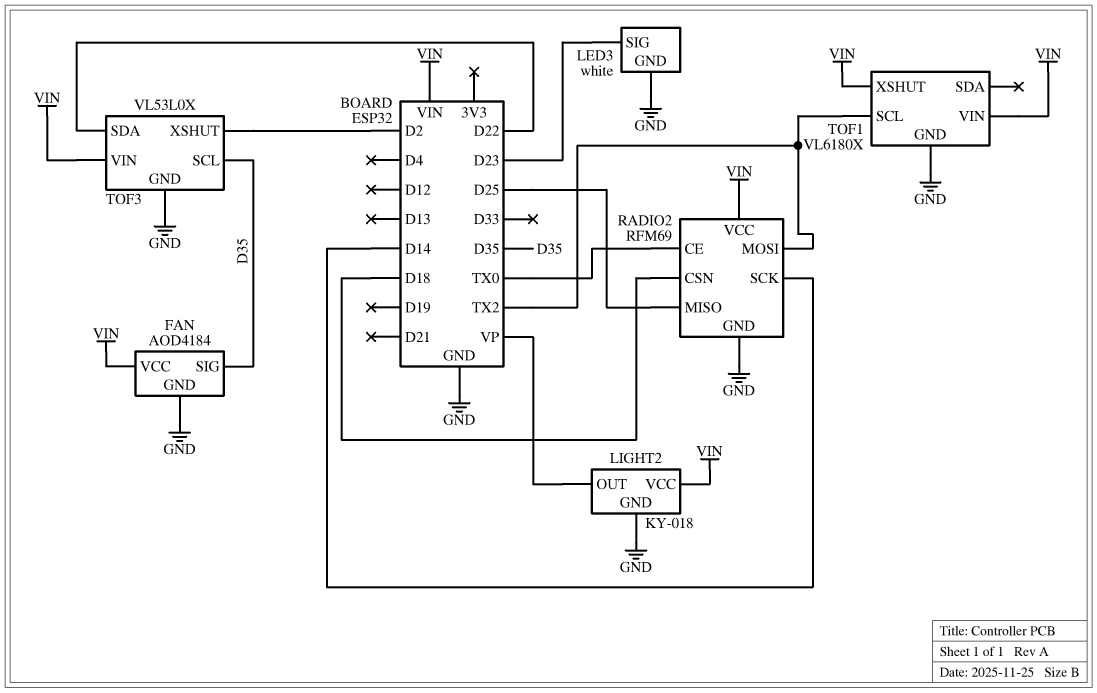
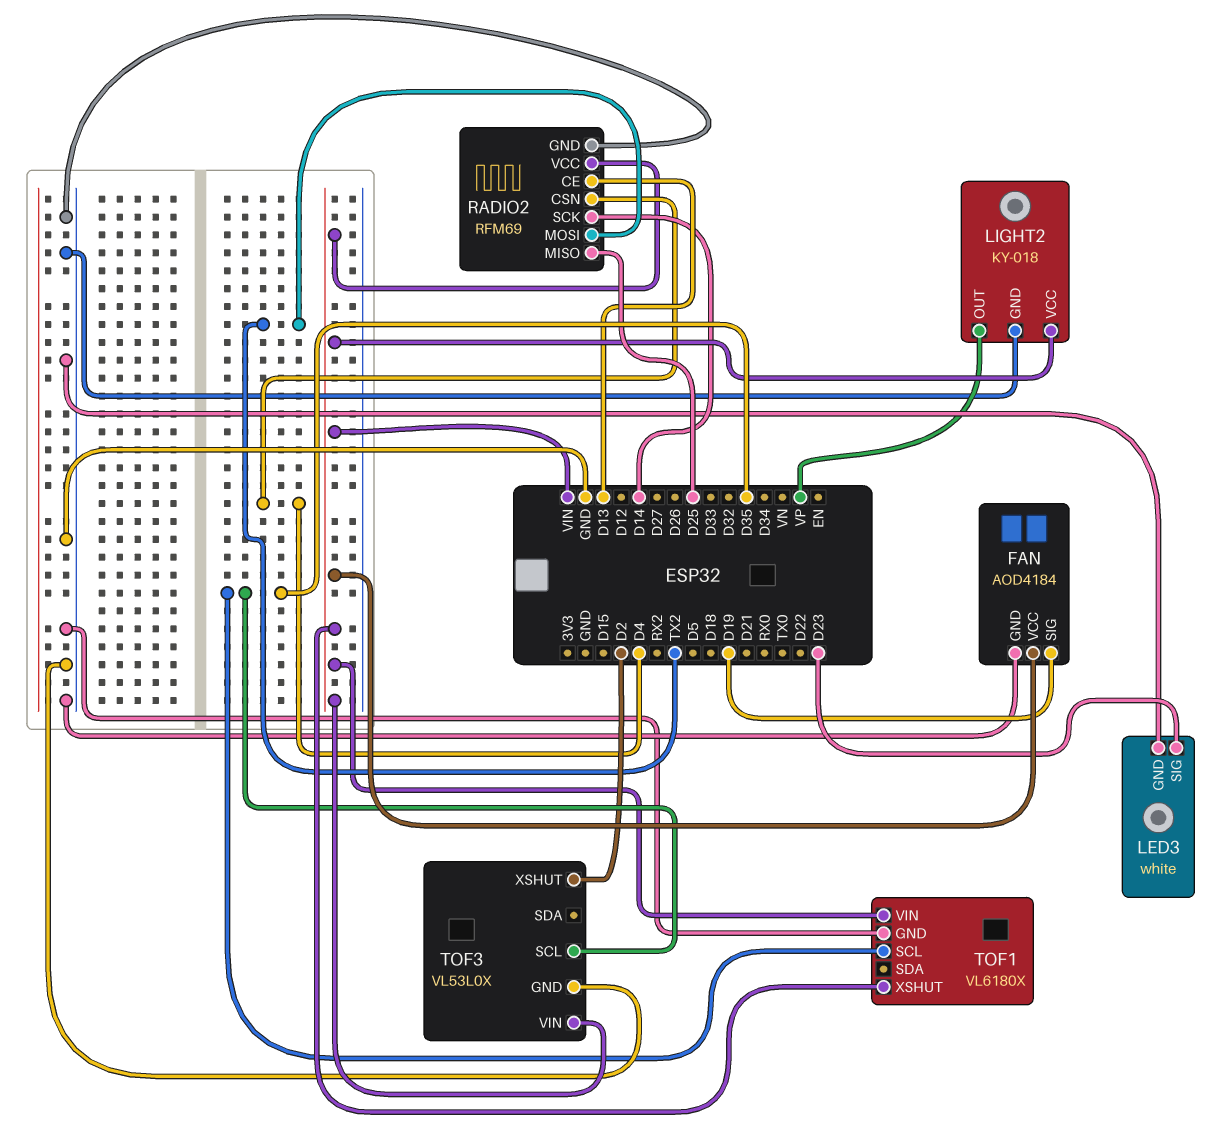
FAN pin SIG: D35 -> D19
RADIO2 pin CE: TX0 -> D13
RADIO2 pin CSN: D18 -> D4
TOF1 pin SCL: TX2 -> D35
TOF3 pin SDA: D22 -> none

